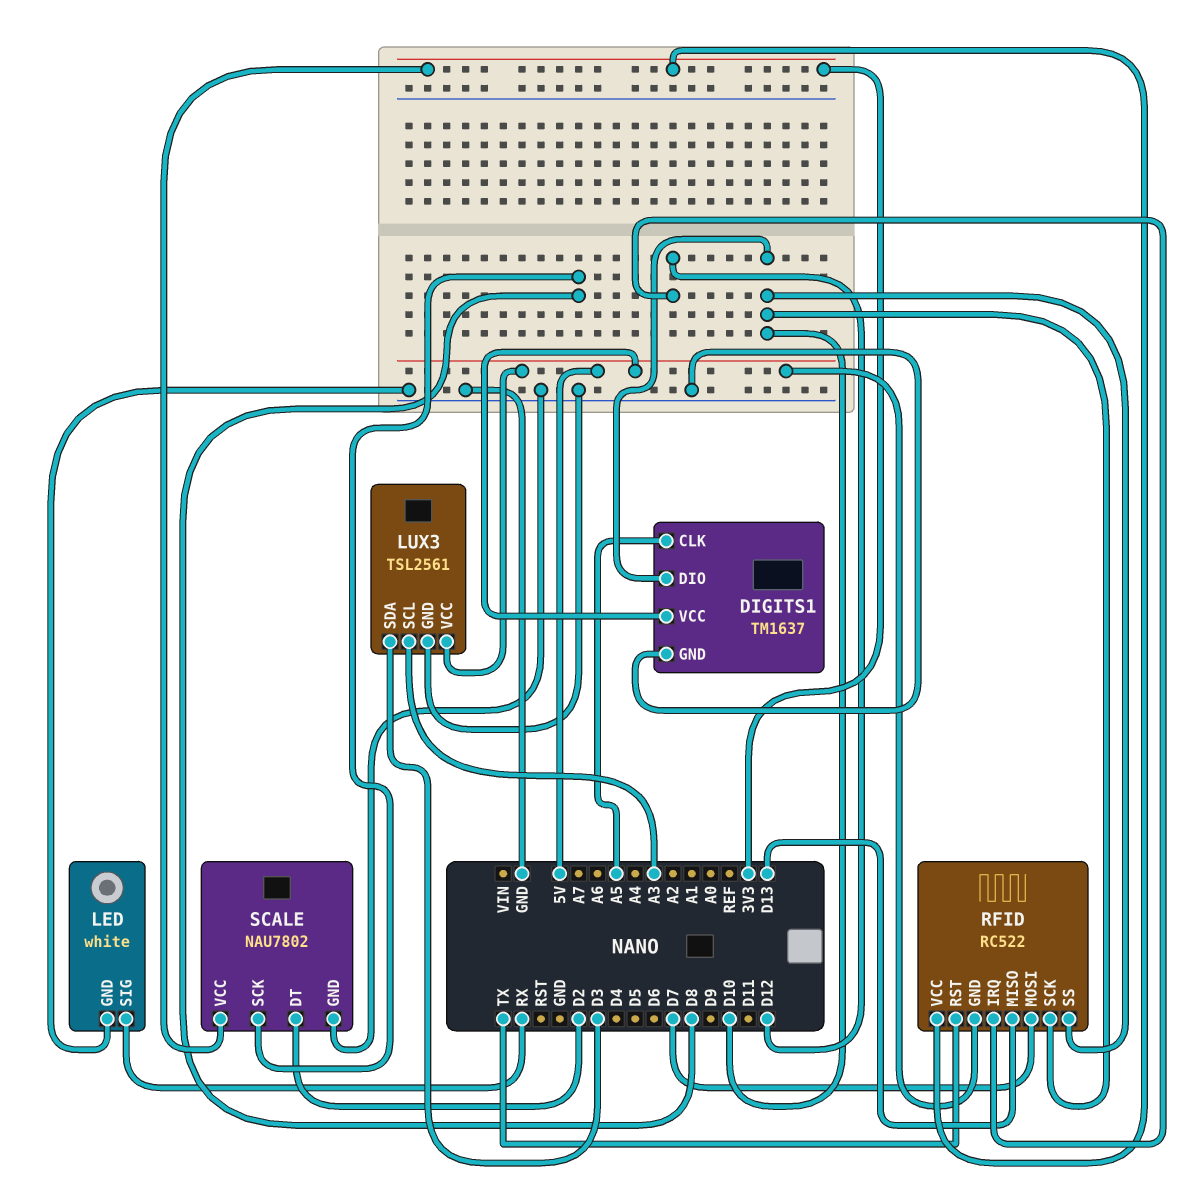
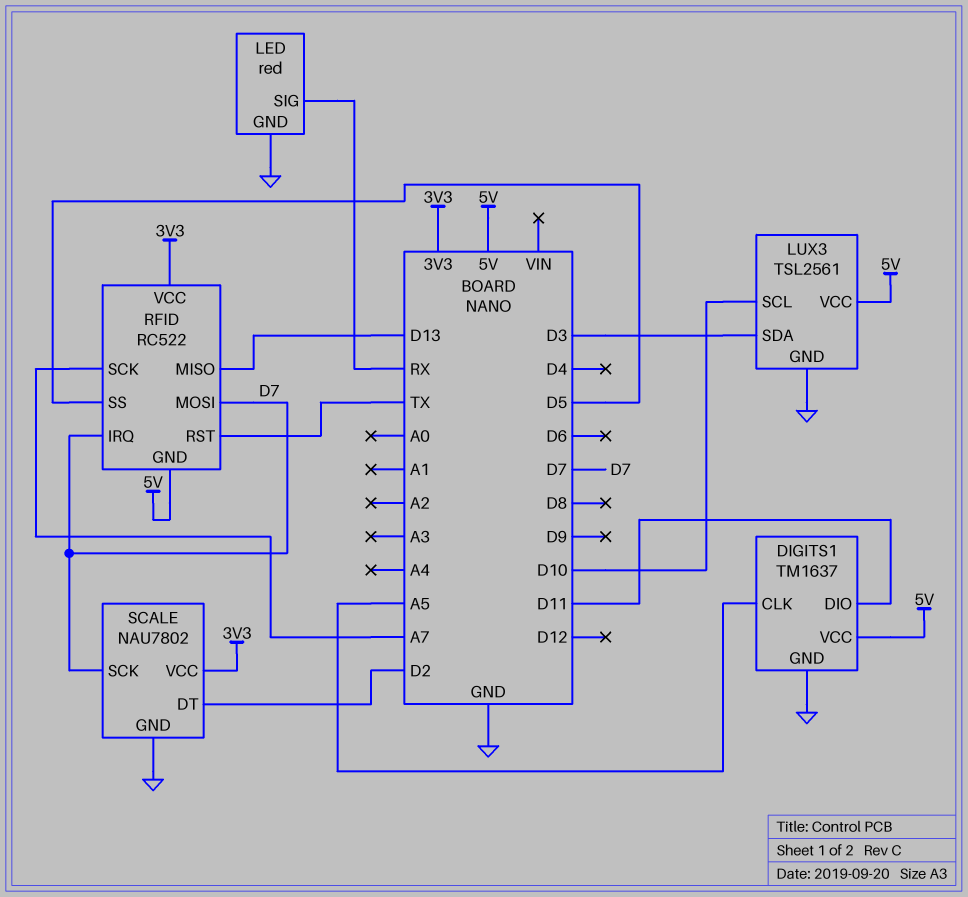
DIGITS1 pin DIO: D10 -> D11
LED: white -> red
LUX3 pin SCL: A3 -> D10
RFID pin IRQ: D12 -> D7
RFID pin SCK: D10 -> A7
RFID pin SS: D10 -> D5
SCALE pin SCK: D8 -> D7

